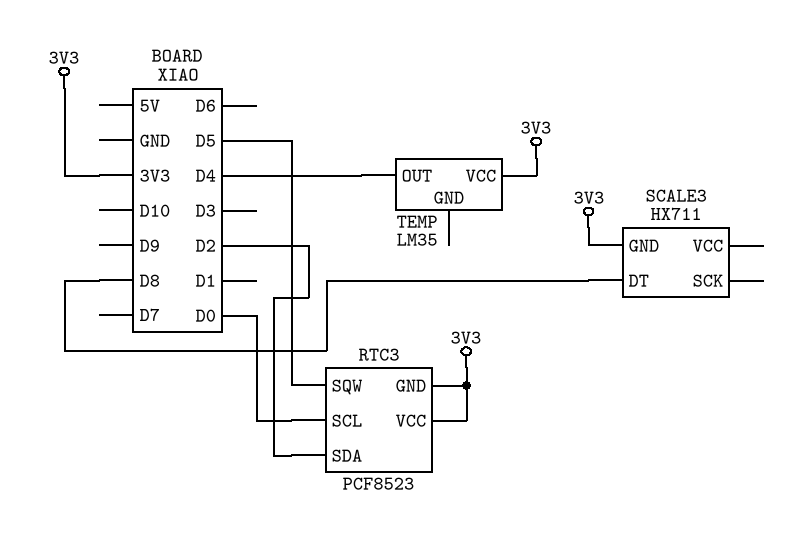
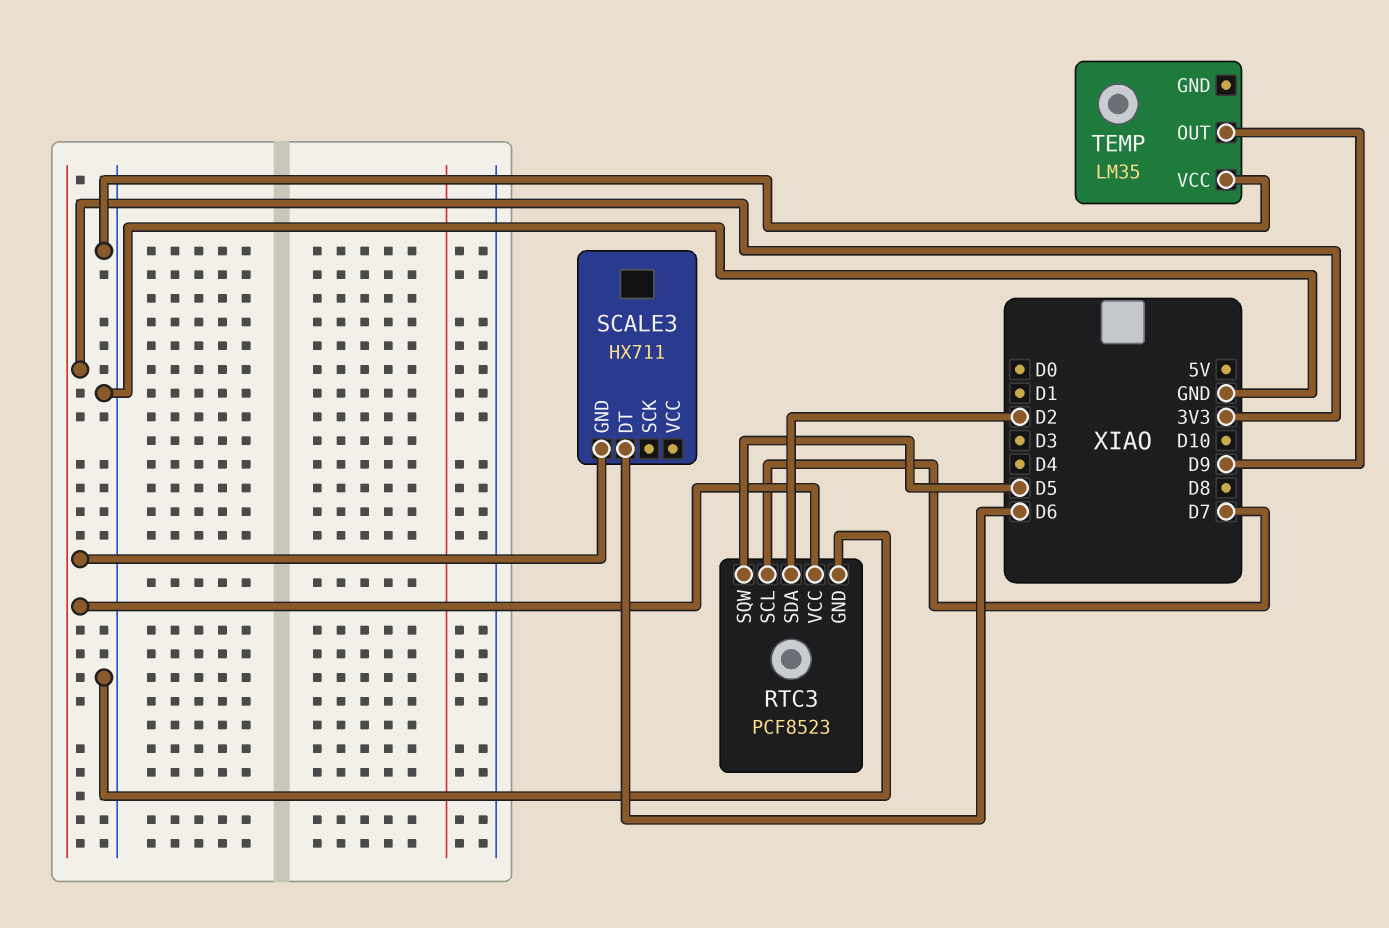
RTC3 pin GND: 3V3 -> GND
RTC3 pin SCL: D0 -> D7
SCALE3 pin DT: D8 -> D6
TEMP pin OUT: D4 -> D9
TEMP pin VCC: 3V3 -> GND

